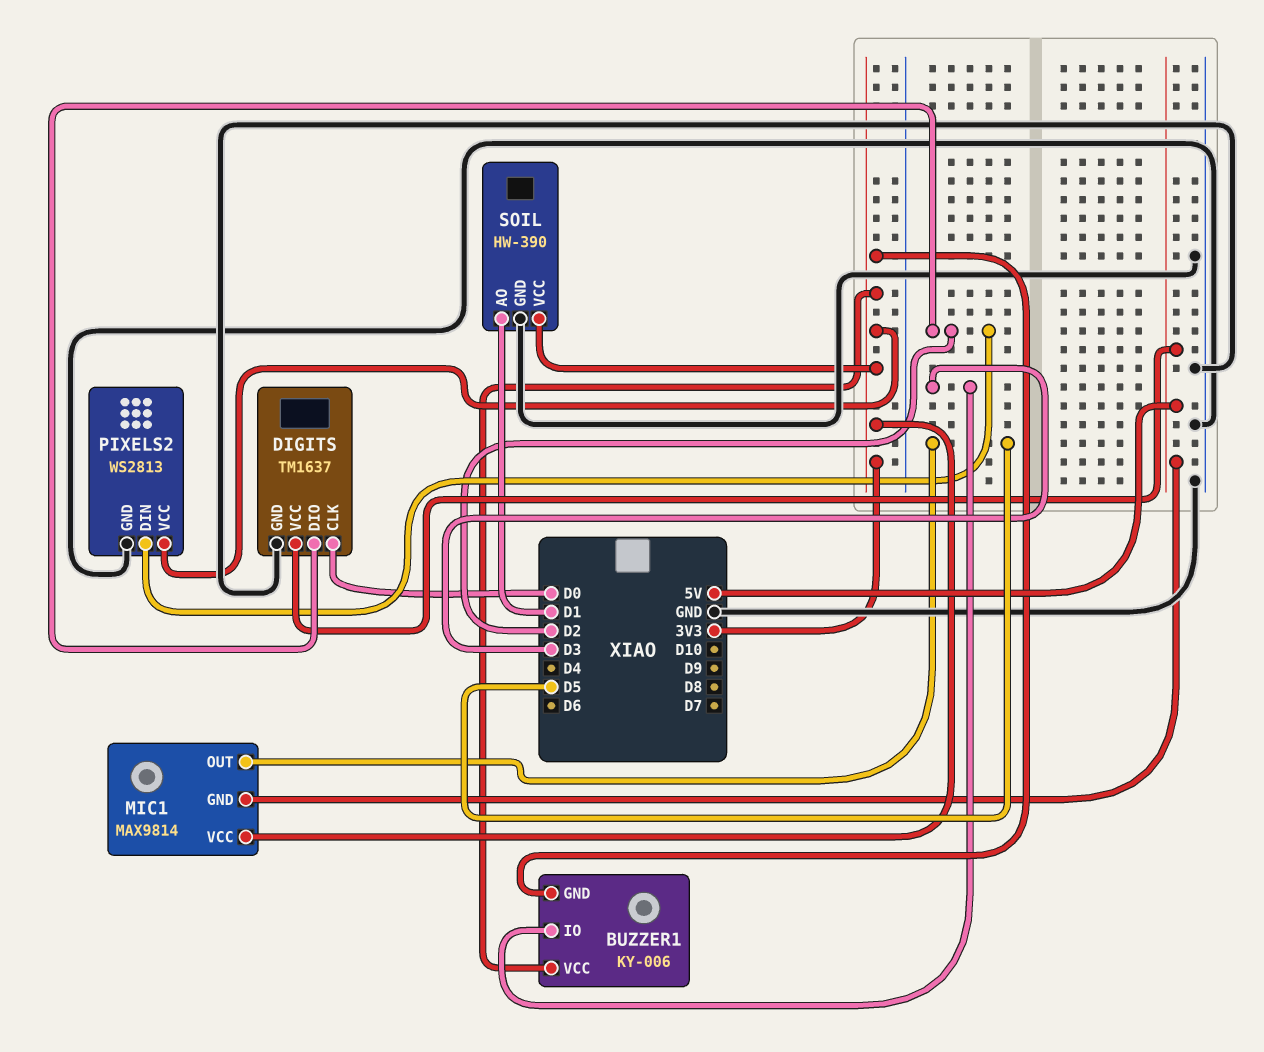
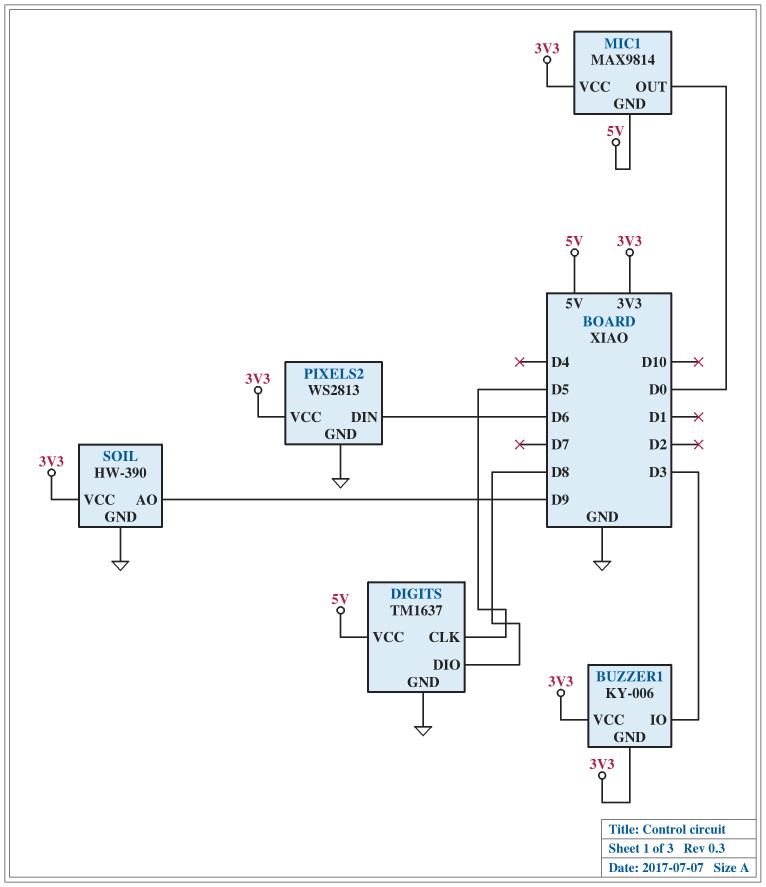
DIGITS pin CLK: D0 -> D5
DIGITS pin DIO: D2 -> D8
MIC1 pin OUT: D5 -> D0
PIXELS2 pin DIN: D2 -> D6
SOIL pin AO: D1 -> D9

